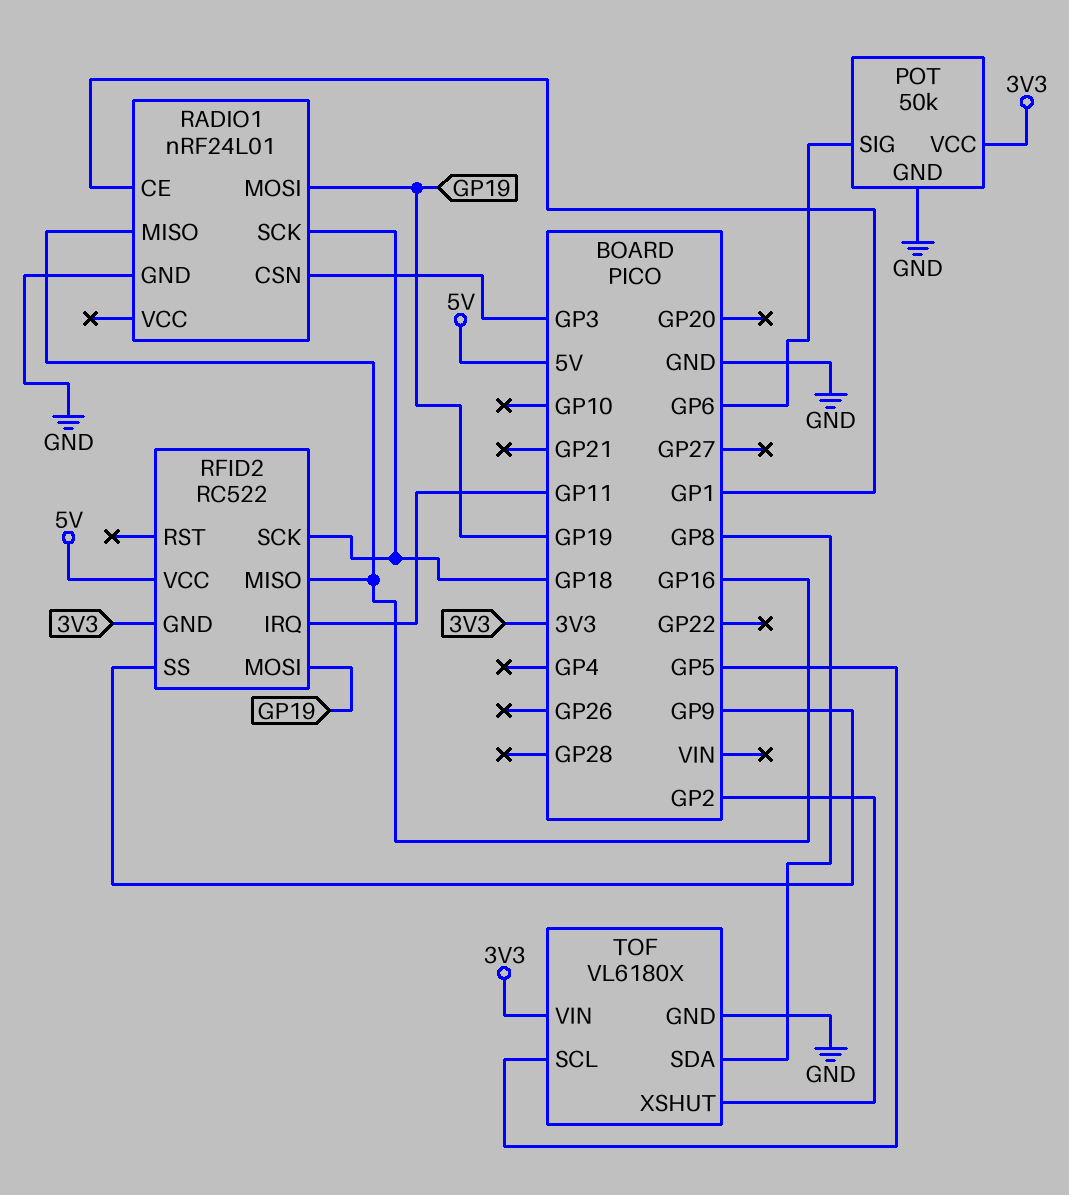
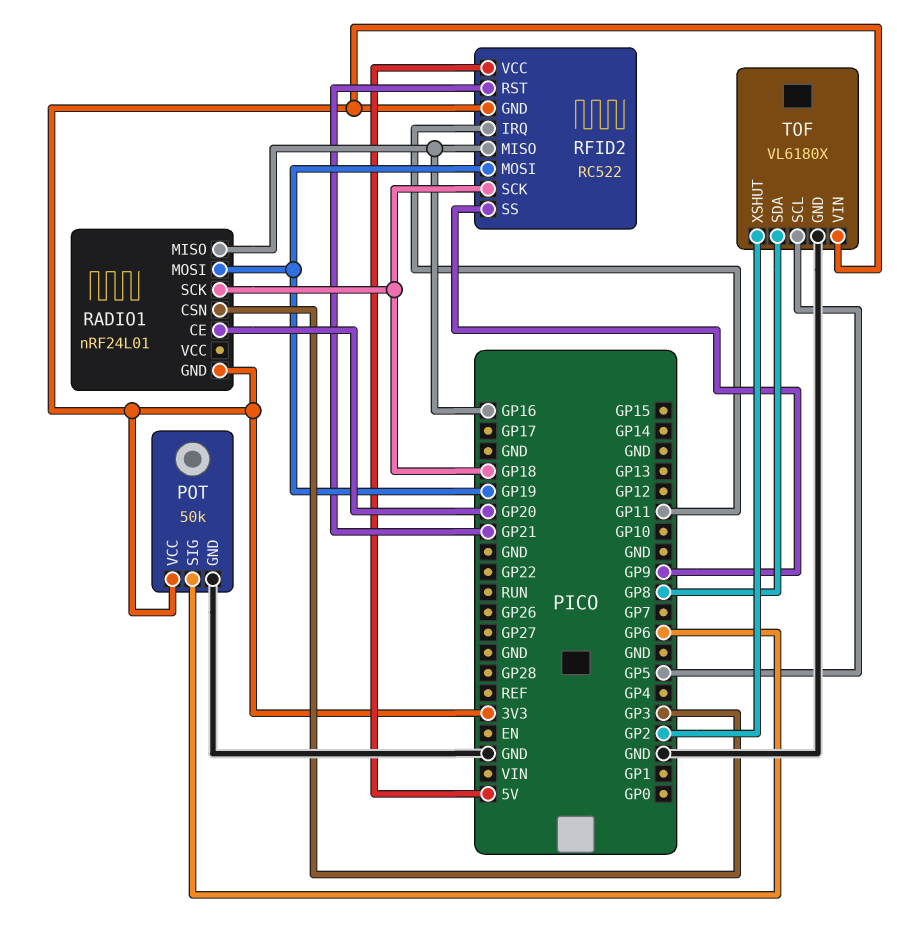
RADIO1 pin CE: GP1 -> GP20
RADIO1 pin GND: GND -> 3V3
RFID2 pin RST: none -> GP21

